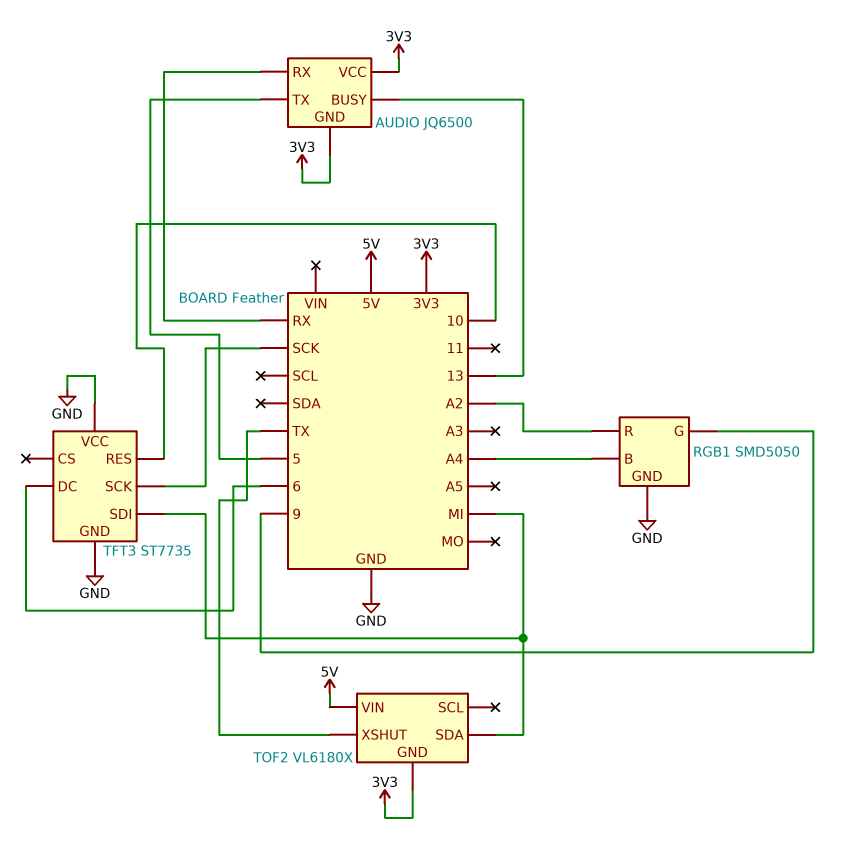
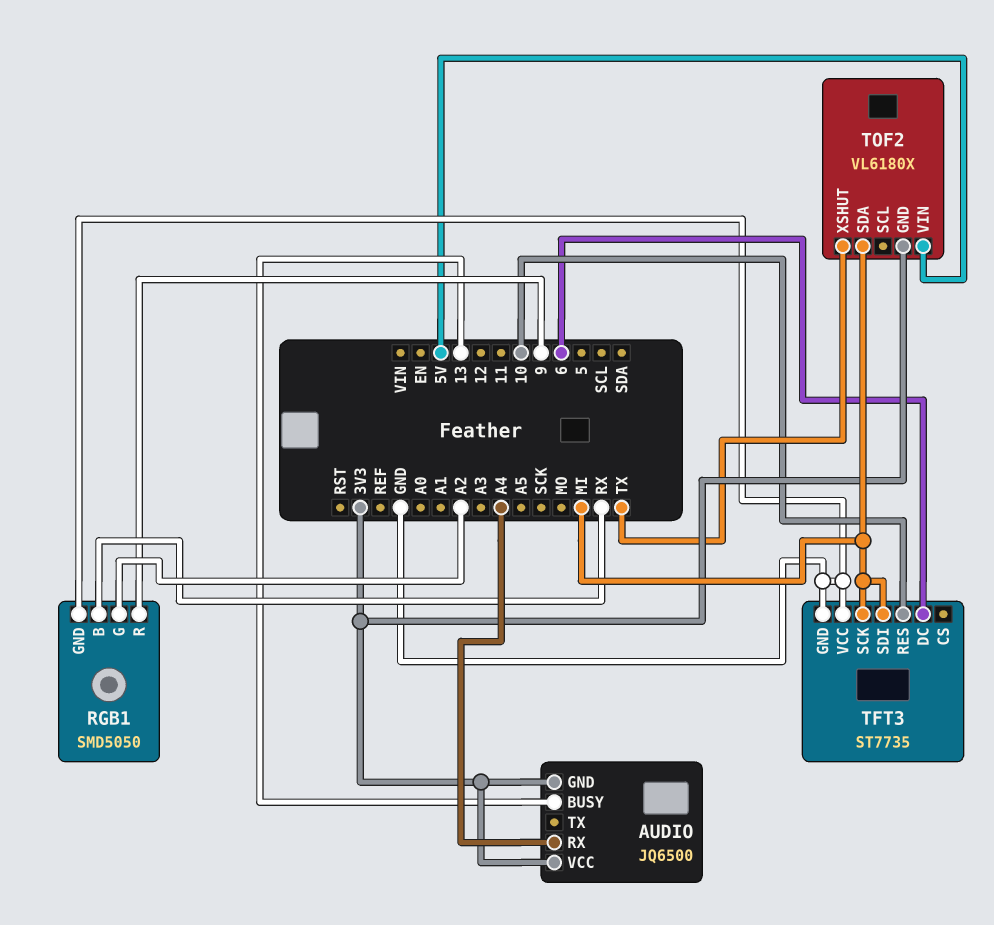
AUDIO pin RX: RX -> A4
AUDIO pin TX: 5 -> none
RGB1 pin B: A4 -> RX
RGB1 pin G: 9 -> A2
RGB1 pin R: A2 -> 9
TFT3 pin SCK: SCK -> MI

